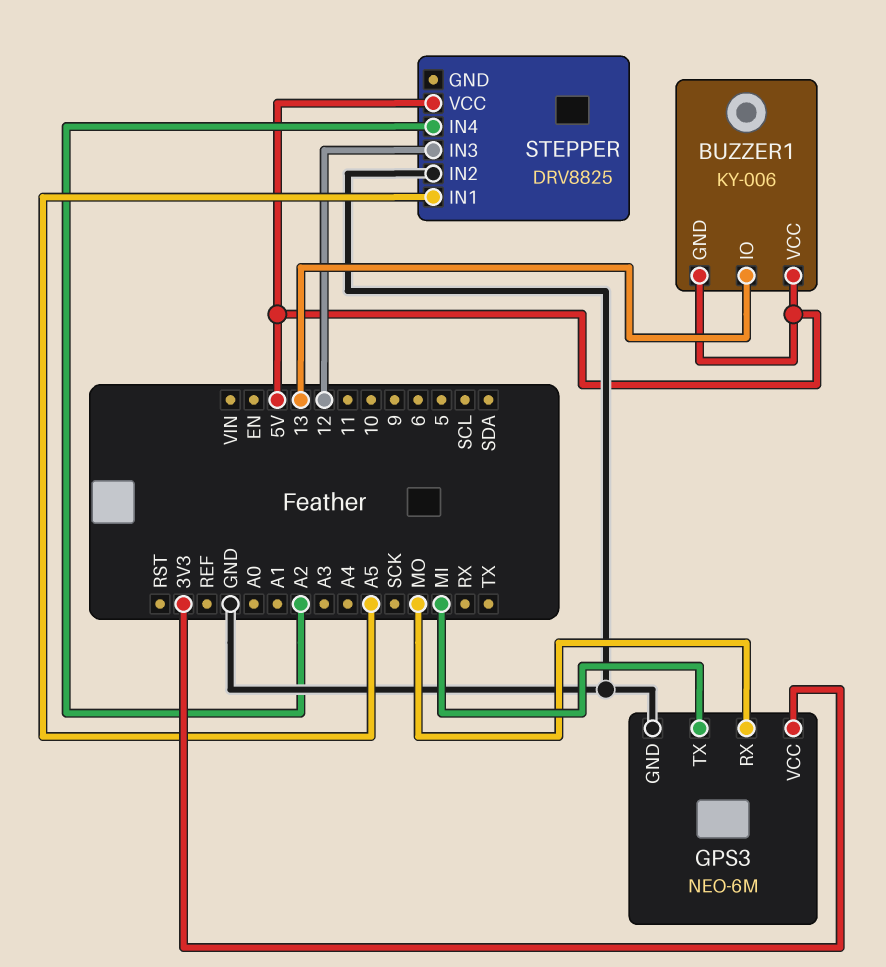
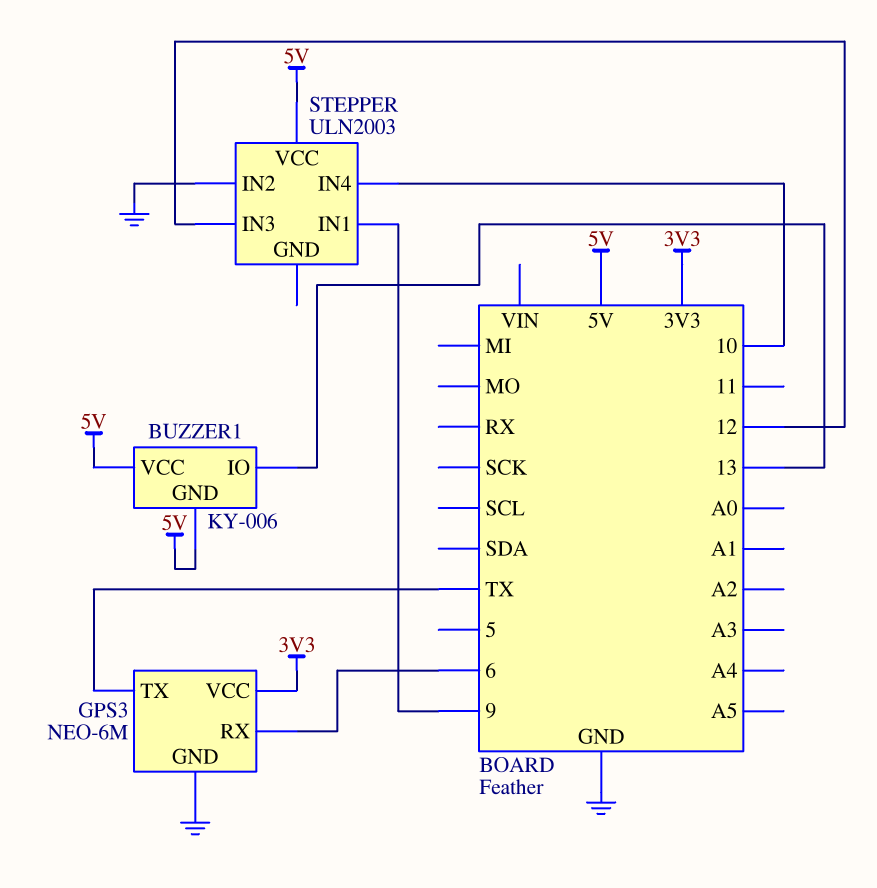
GPS3 pin RX: MO -> 6
GPS3 pin TX: MI -> TX
STEPPER: DRV8825 -> ULN2003
STEPPER pin IN1: A5 -> 9
STEPPER pin IN4: A2 -> 10

